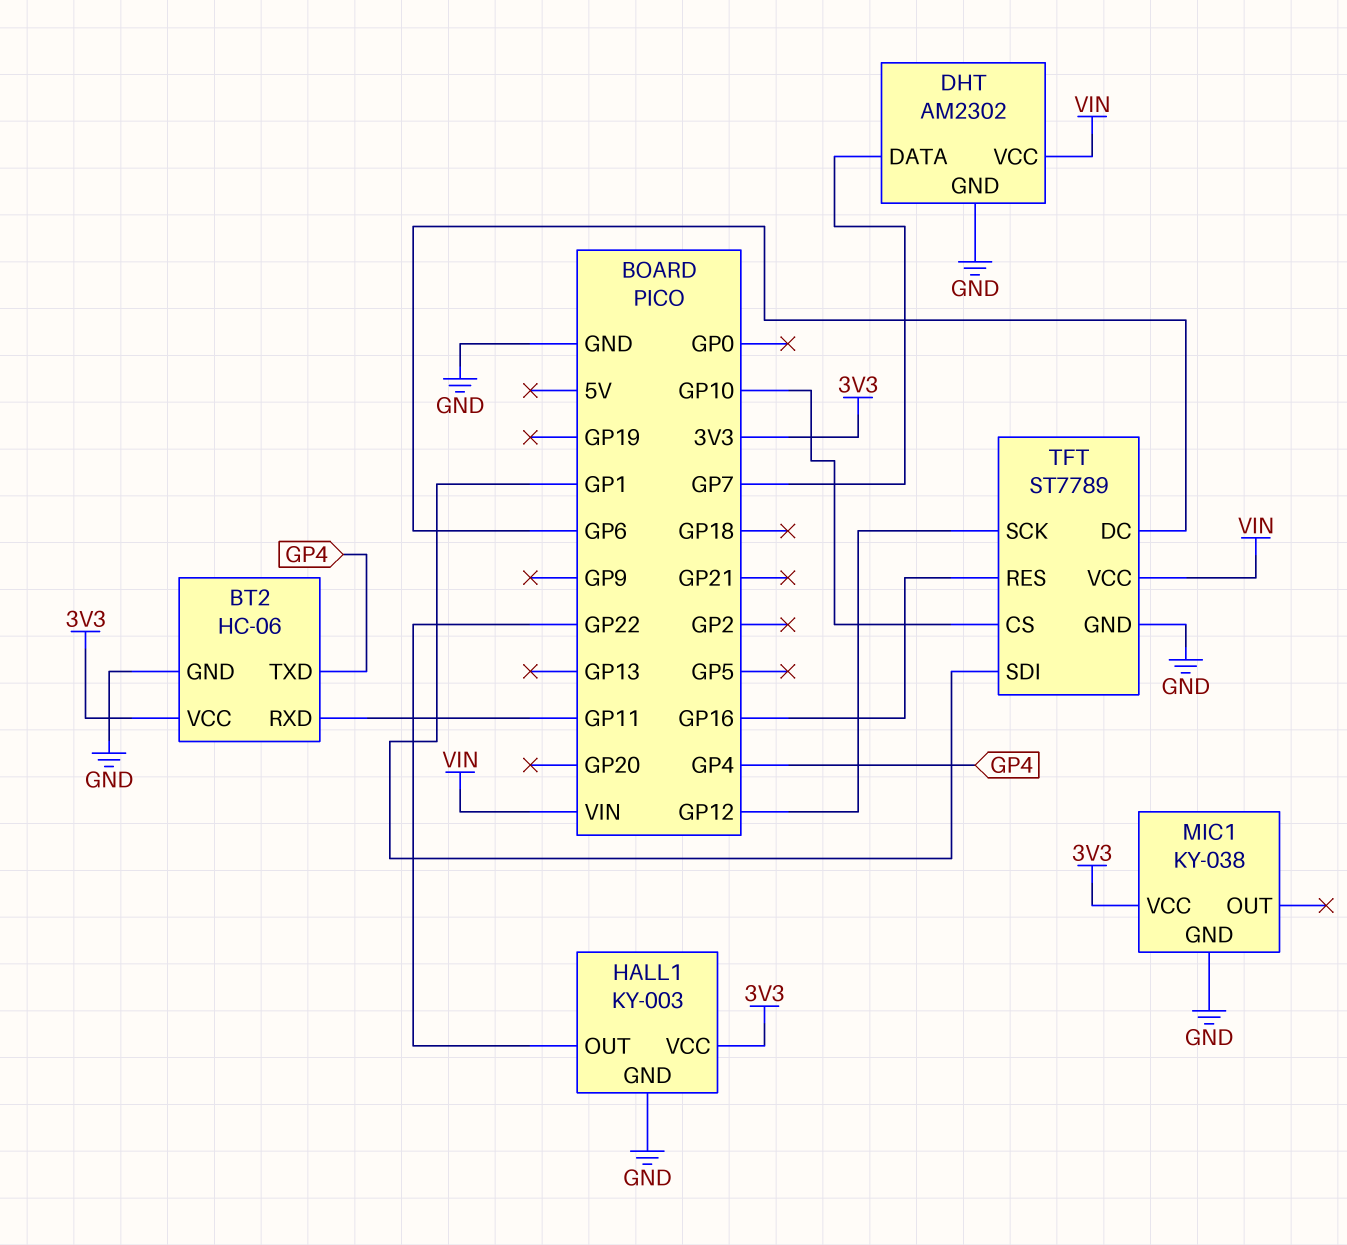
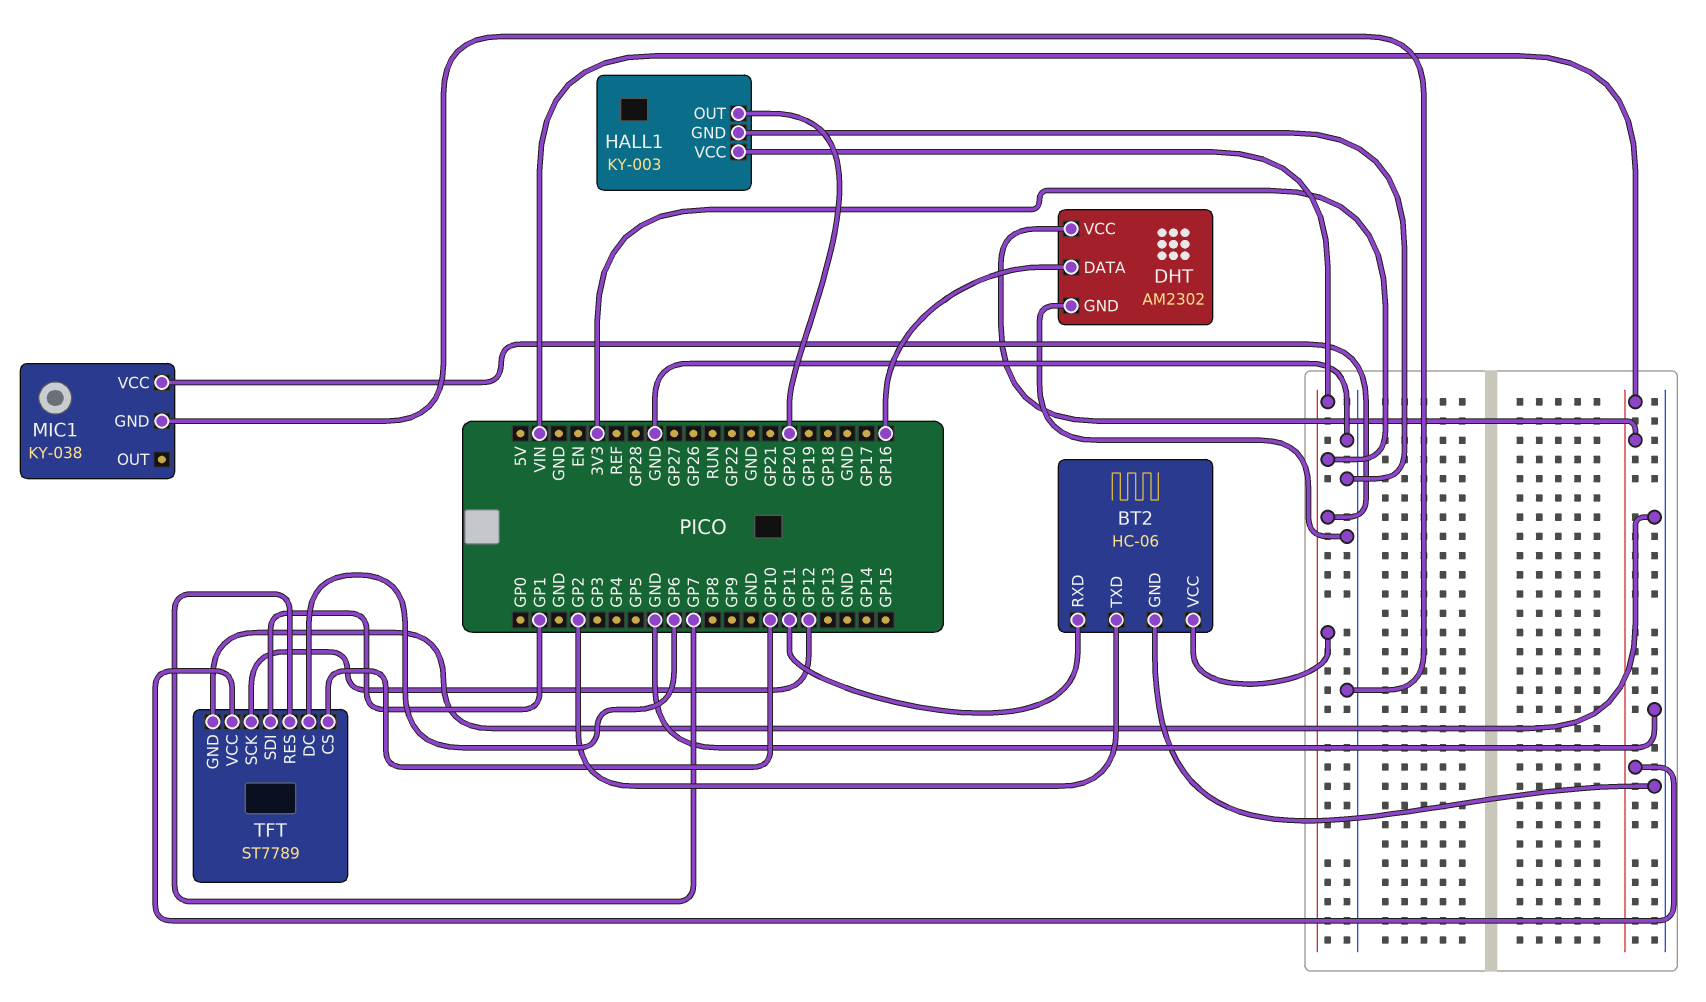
BT2 pin TXD: GP4 -> GP2
DHT pin DATA: GP7 -> GP16
HALL1 pin OUT: GP22 -> GP20
TFT pin RES: GP16 -> GP7

